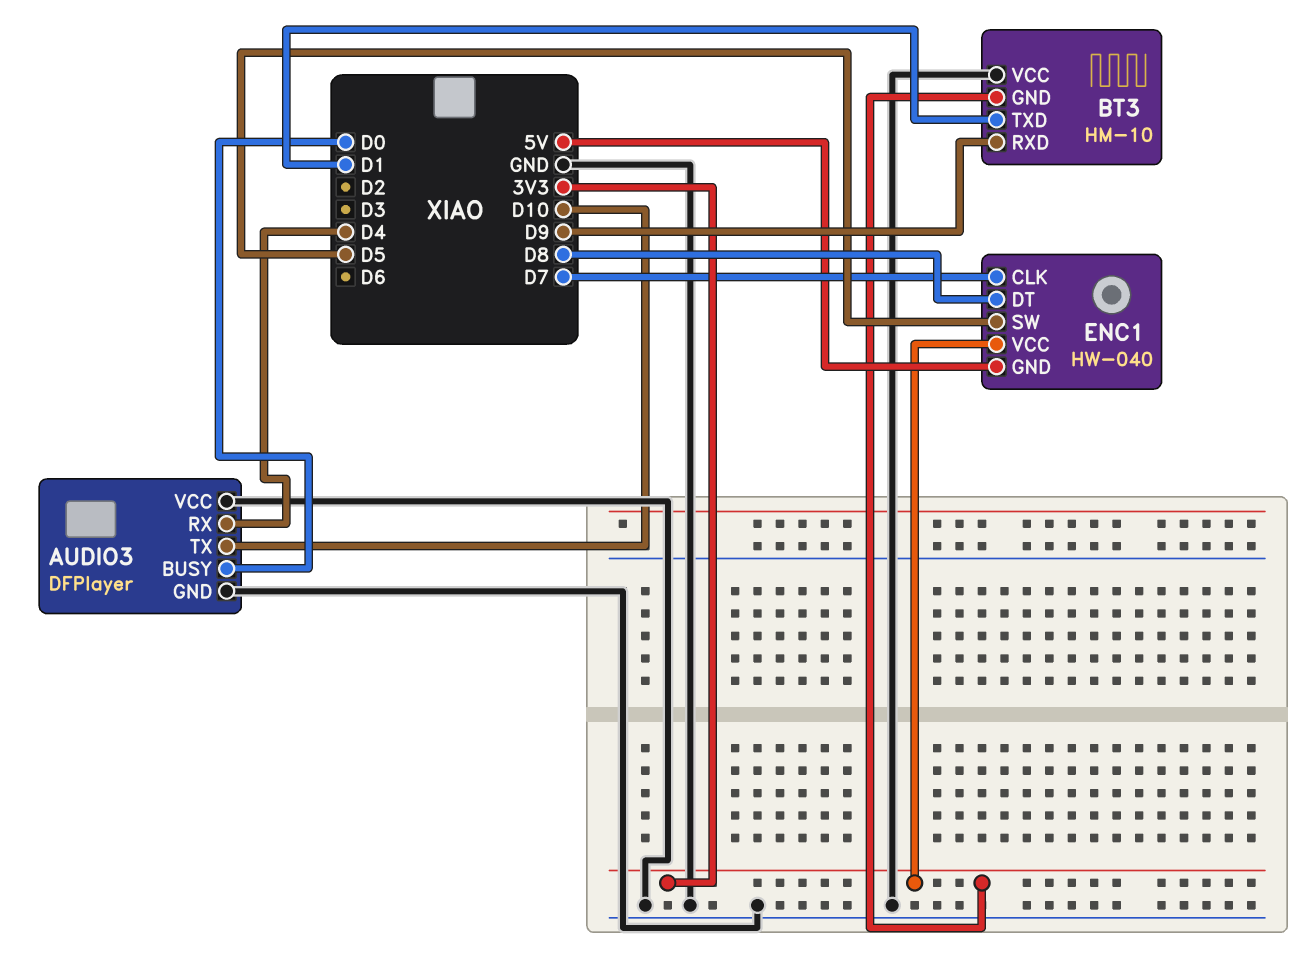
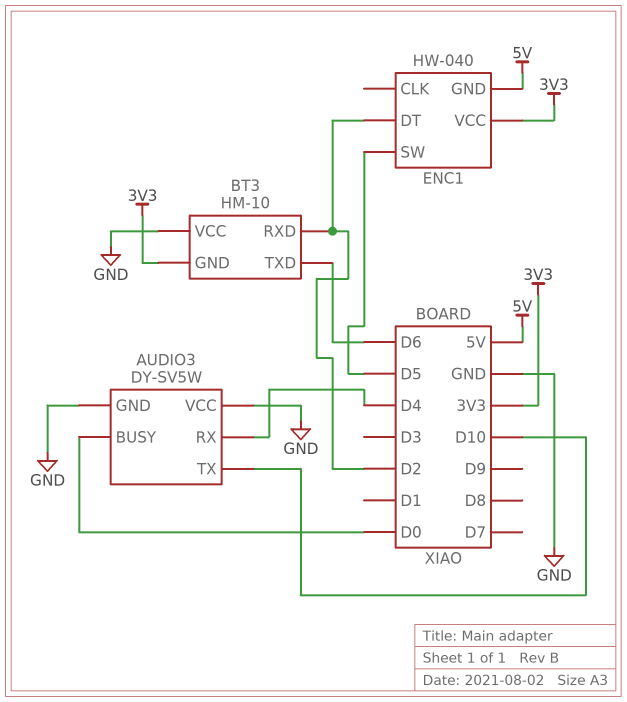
AUDIO3: DFPlayer -> DY-SV5W
BT3 pin RXD: D9 -> D2
BT3 pin TXD: D1 -> D6
ENC1 pin CLK: D7 -> none
ENC1 pin DT: D8 -> D2

